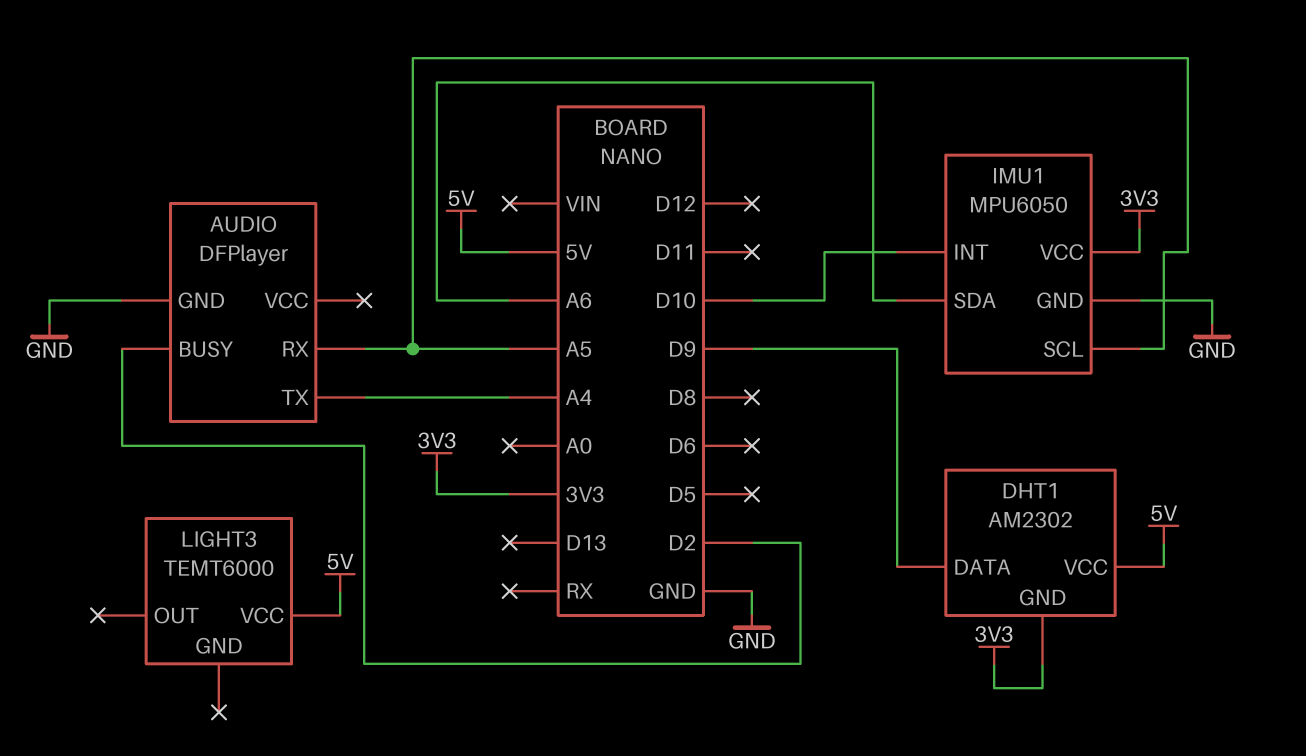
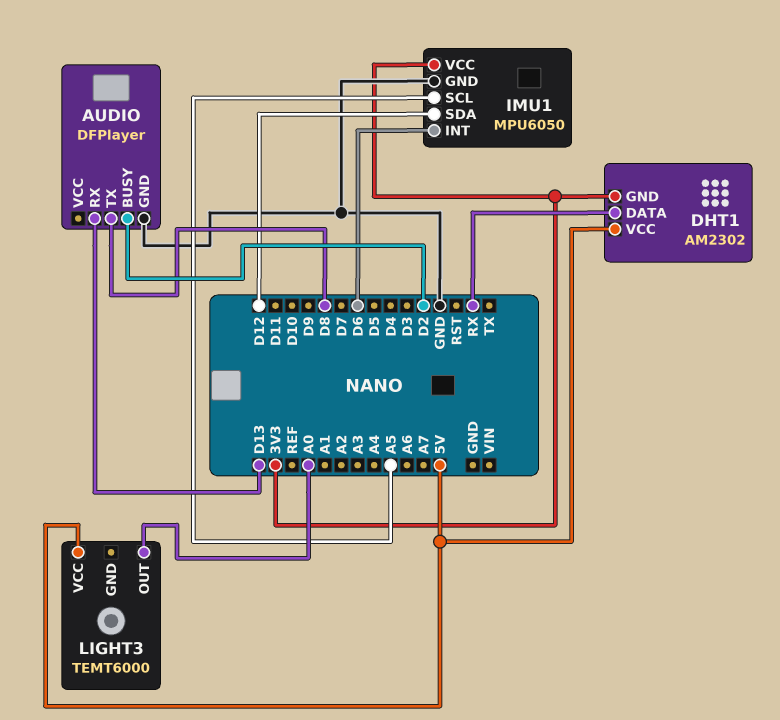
AUDIO pin RX: A5 -> D13
AUDIO pin TX: A4 -> D8
DHT1 pin DATA: D9 -> RX
IMU1 pin INT: D10 -> D6
IMU1 pin SDA: A6 -> D12
LIGHT3 pin OUT: none -> A0

